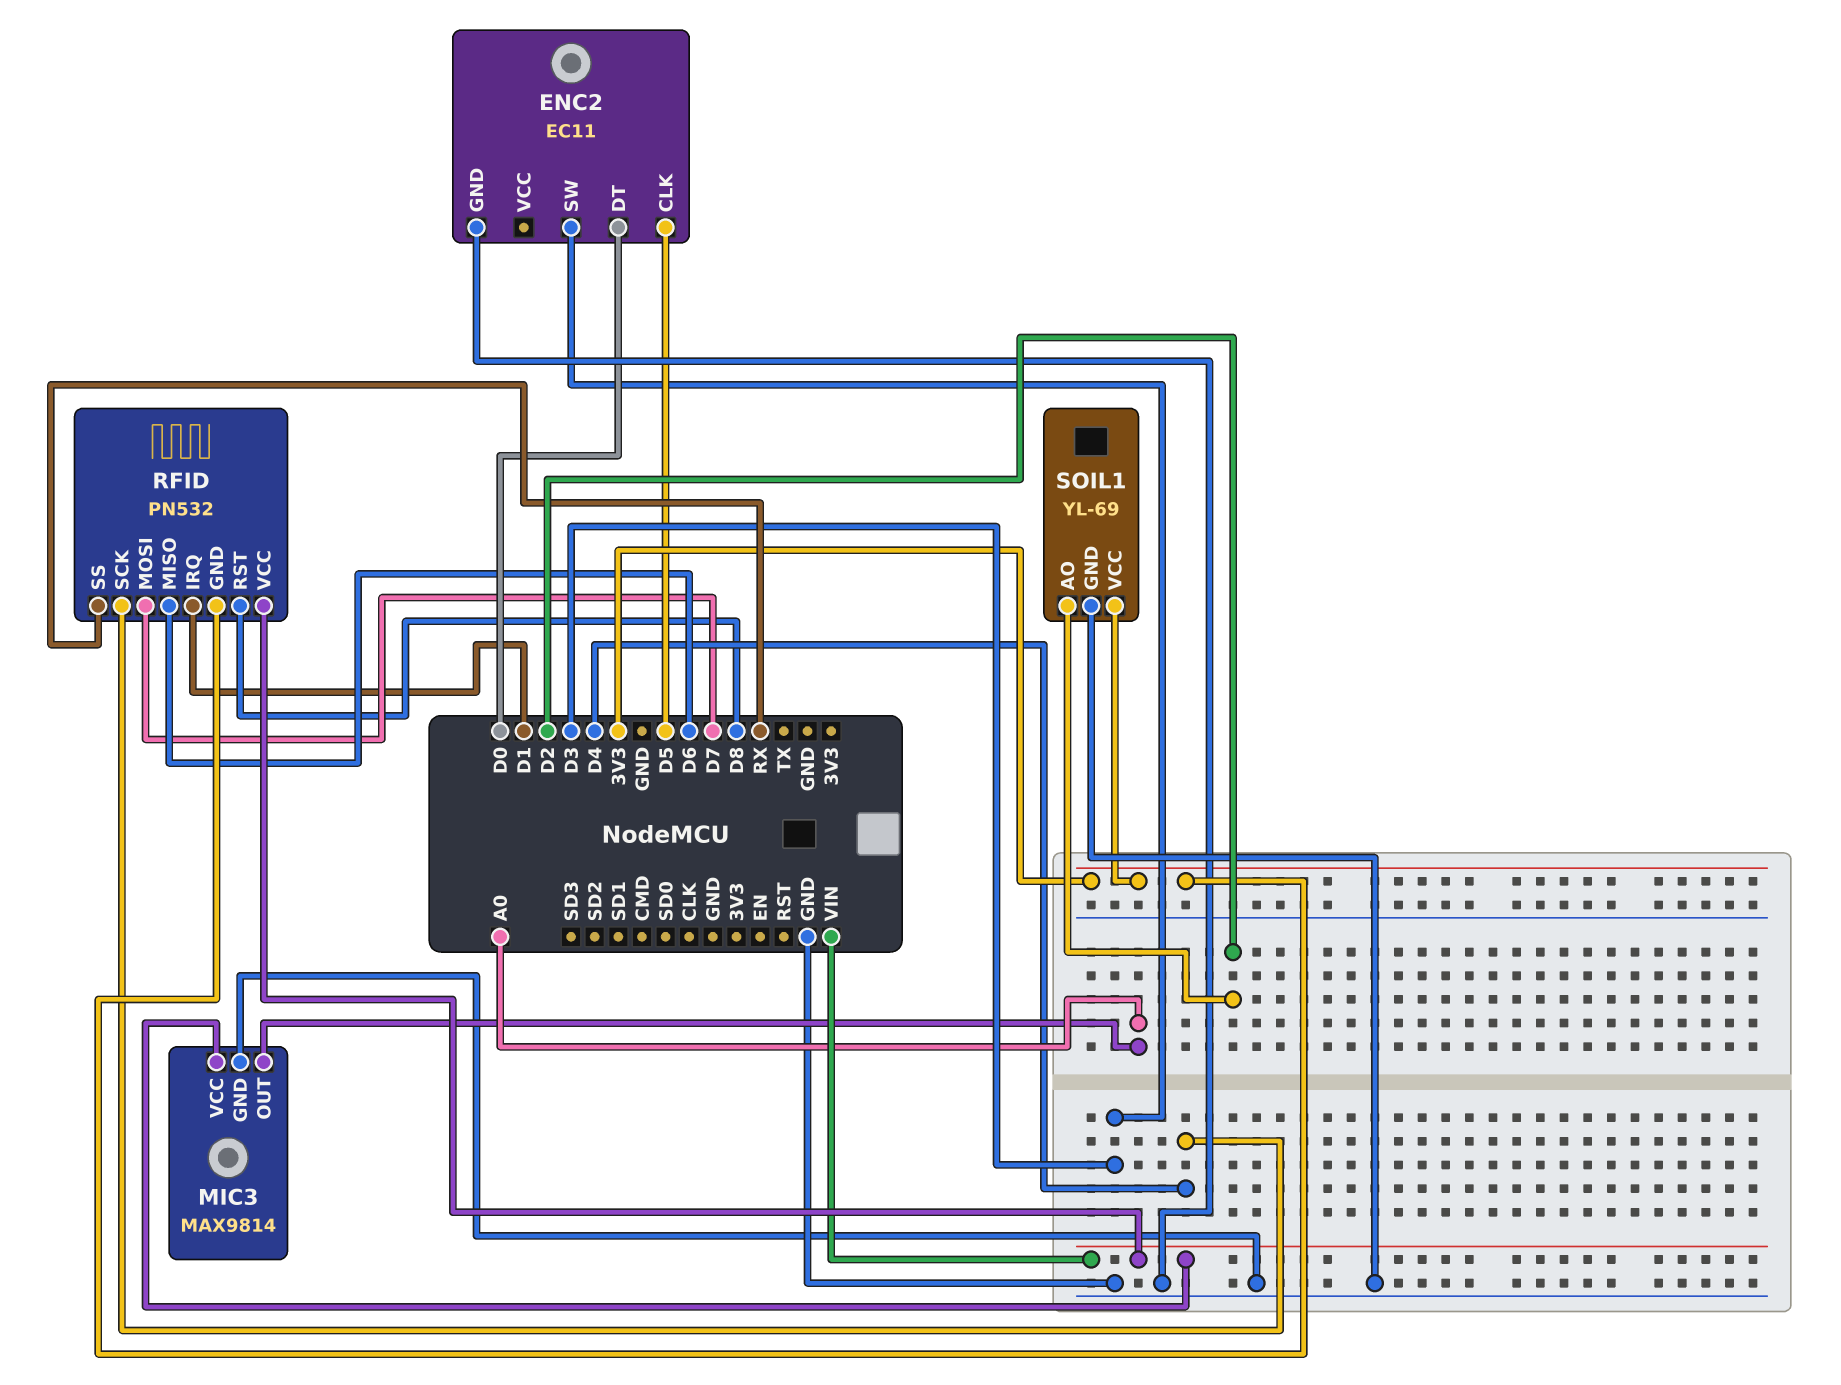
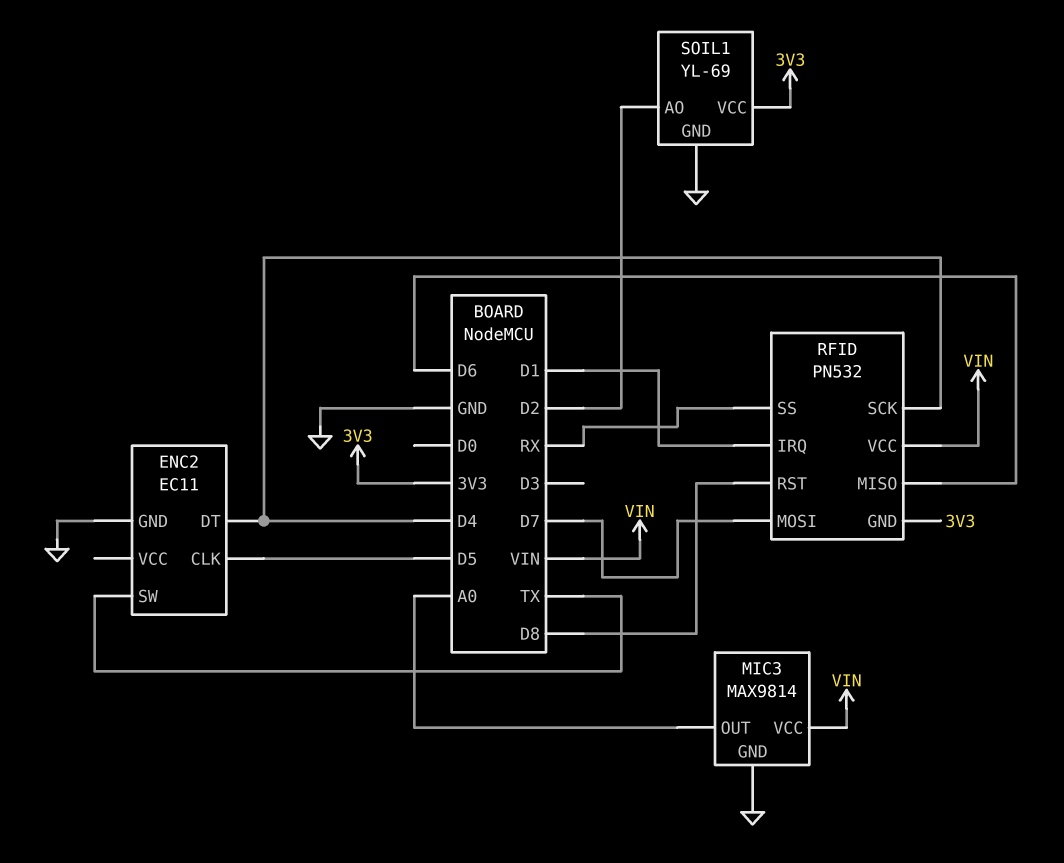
ENC2 pin DT: D0 -> D4
ENC2 pin SW: D3 -> TX

